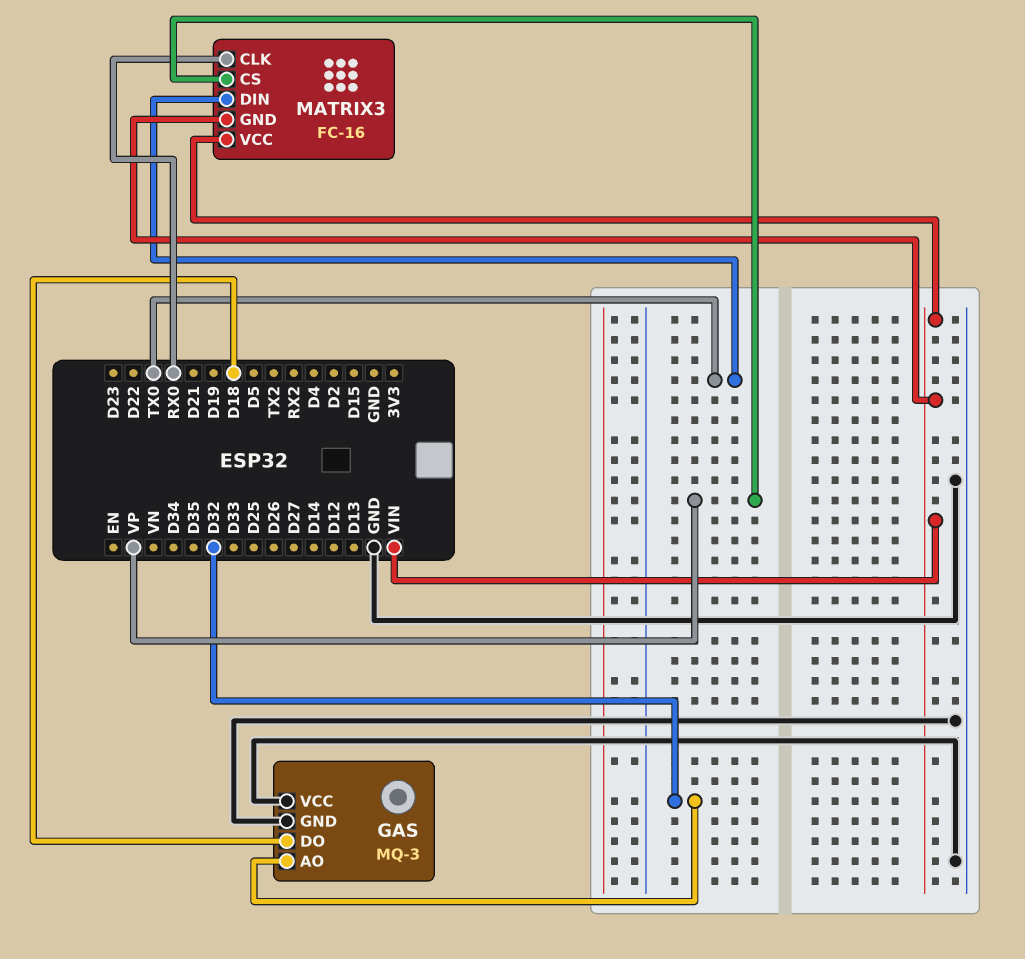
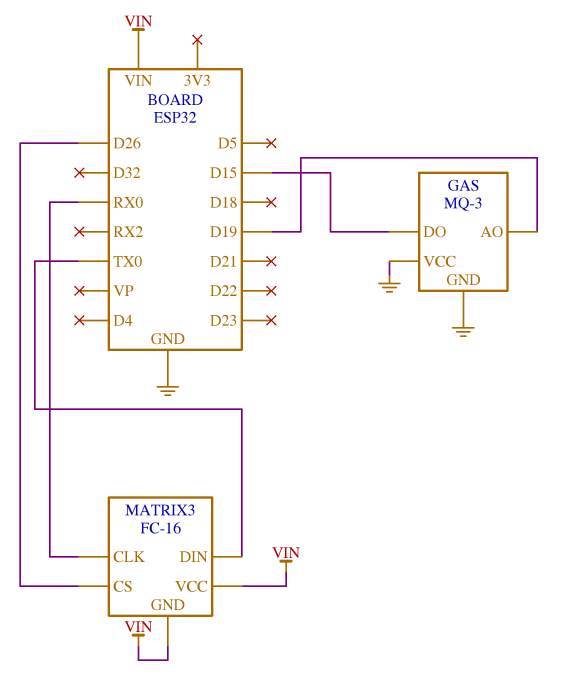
GAS pin AO: D32 -> D19
GAS pin DO: D18 -> D15
MATRIX3 pin CS: VP -> D26

